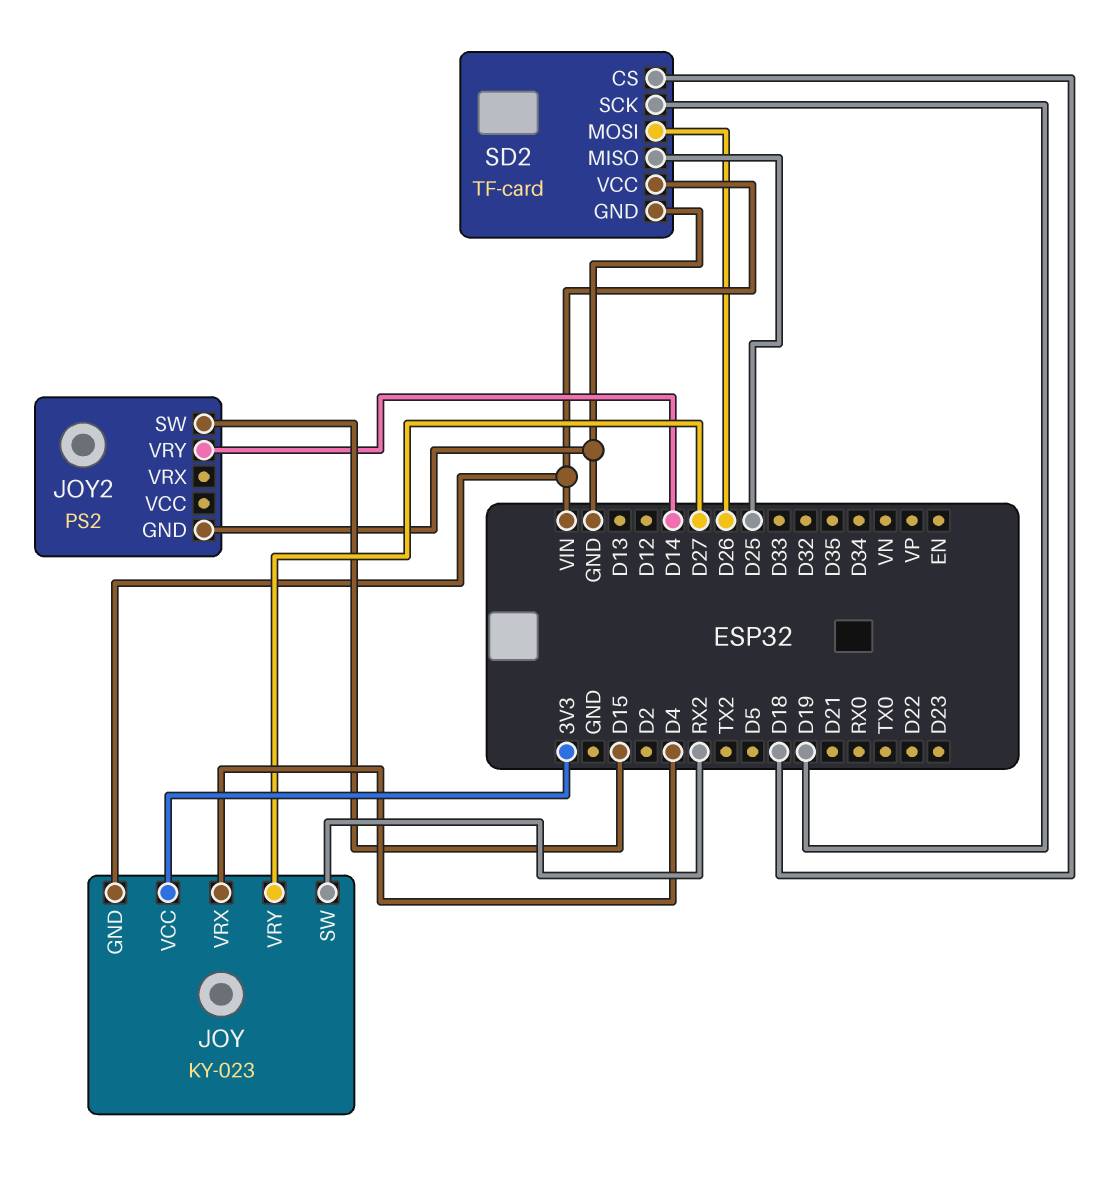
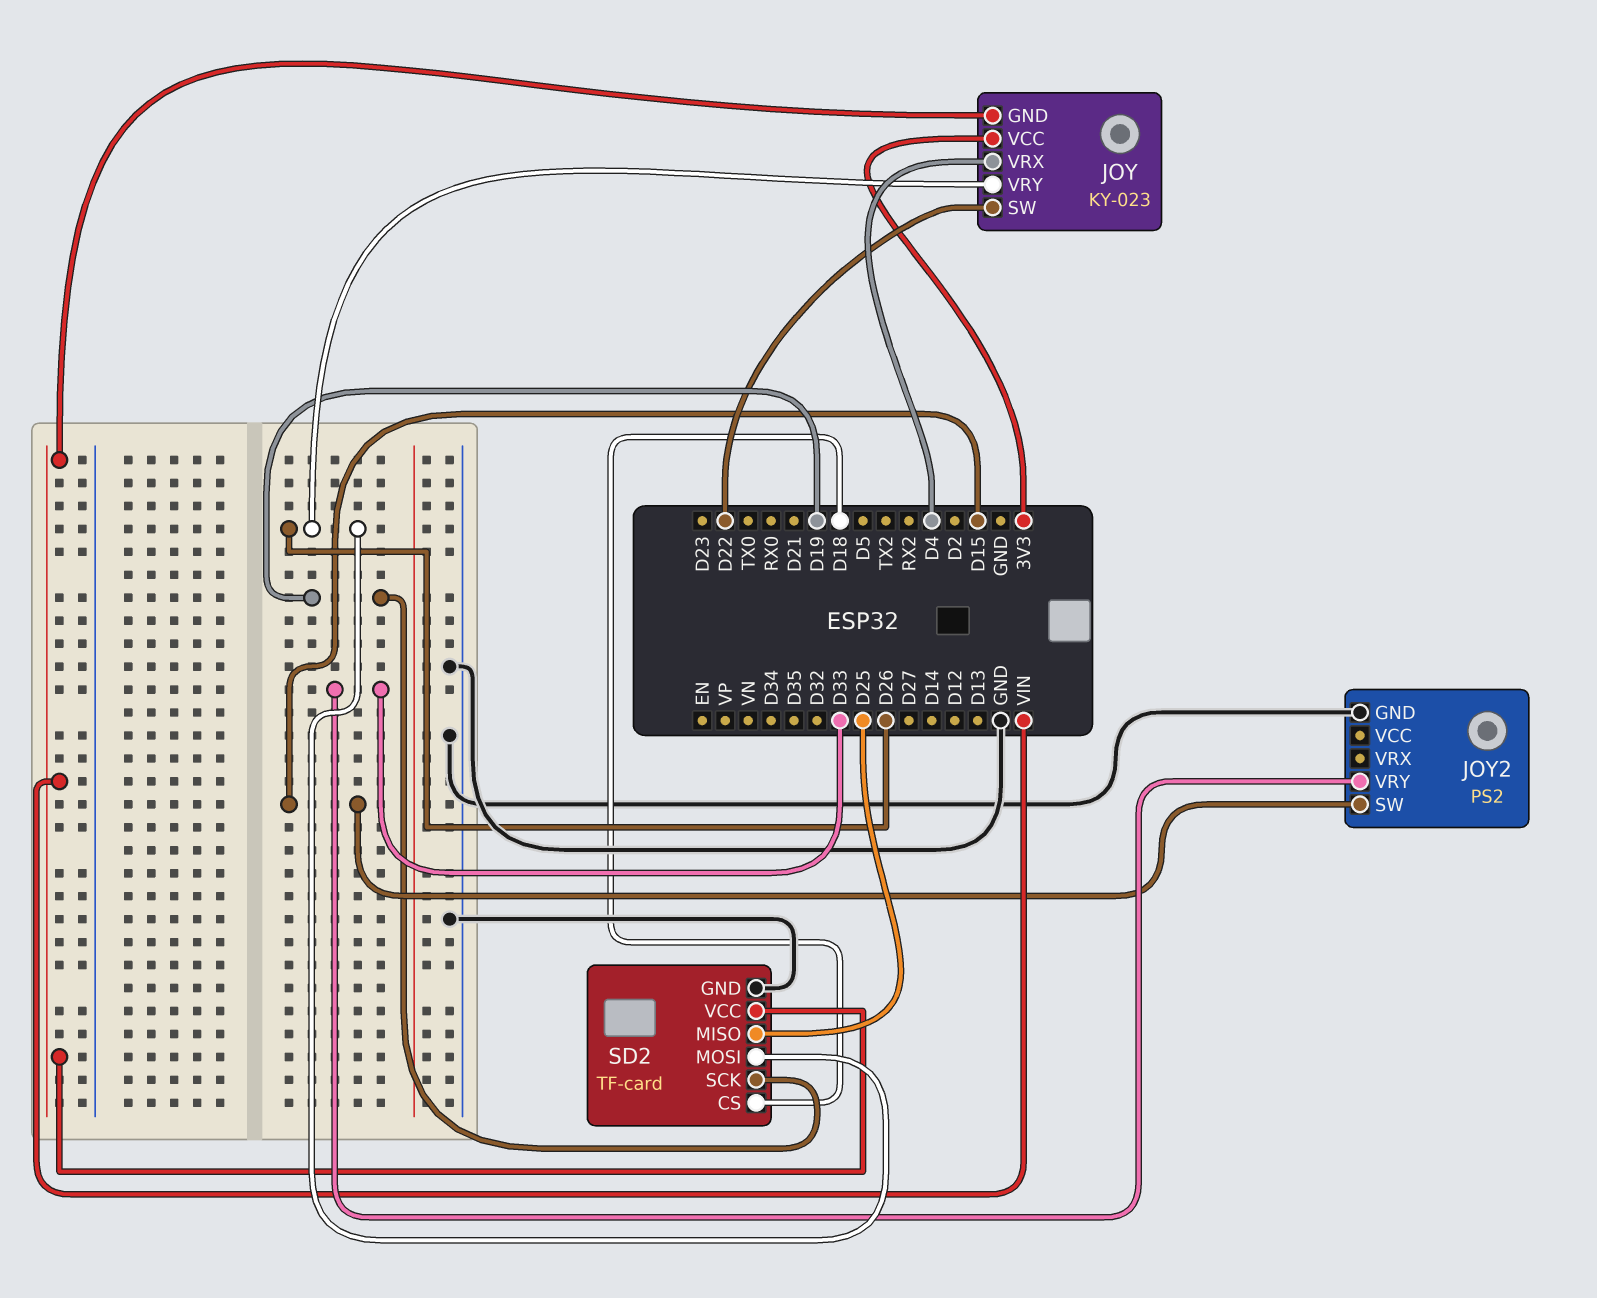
JOY pin SW: RX2 -> D22
JOY pin VRY: D27 -> D26
JOY2 pin VRY: D14 -> D33

